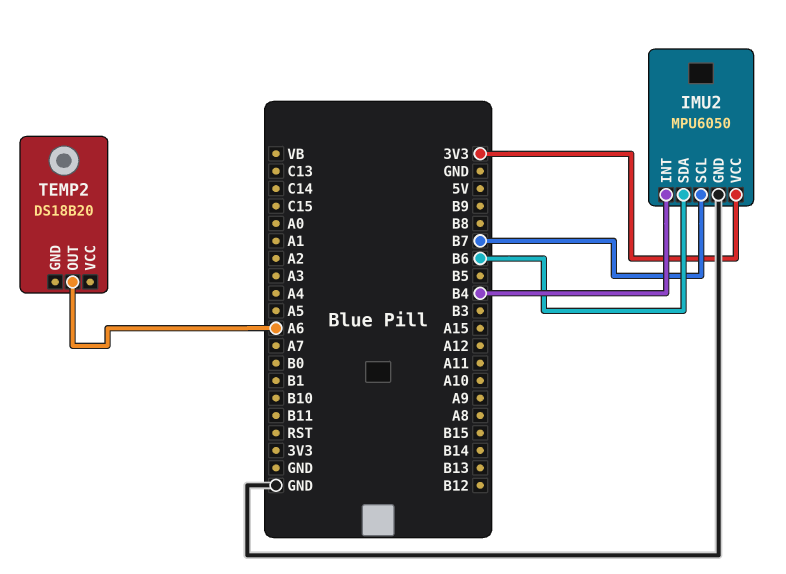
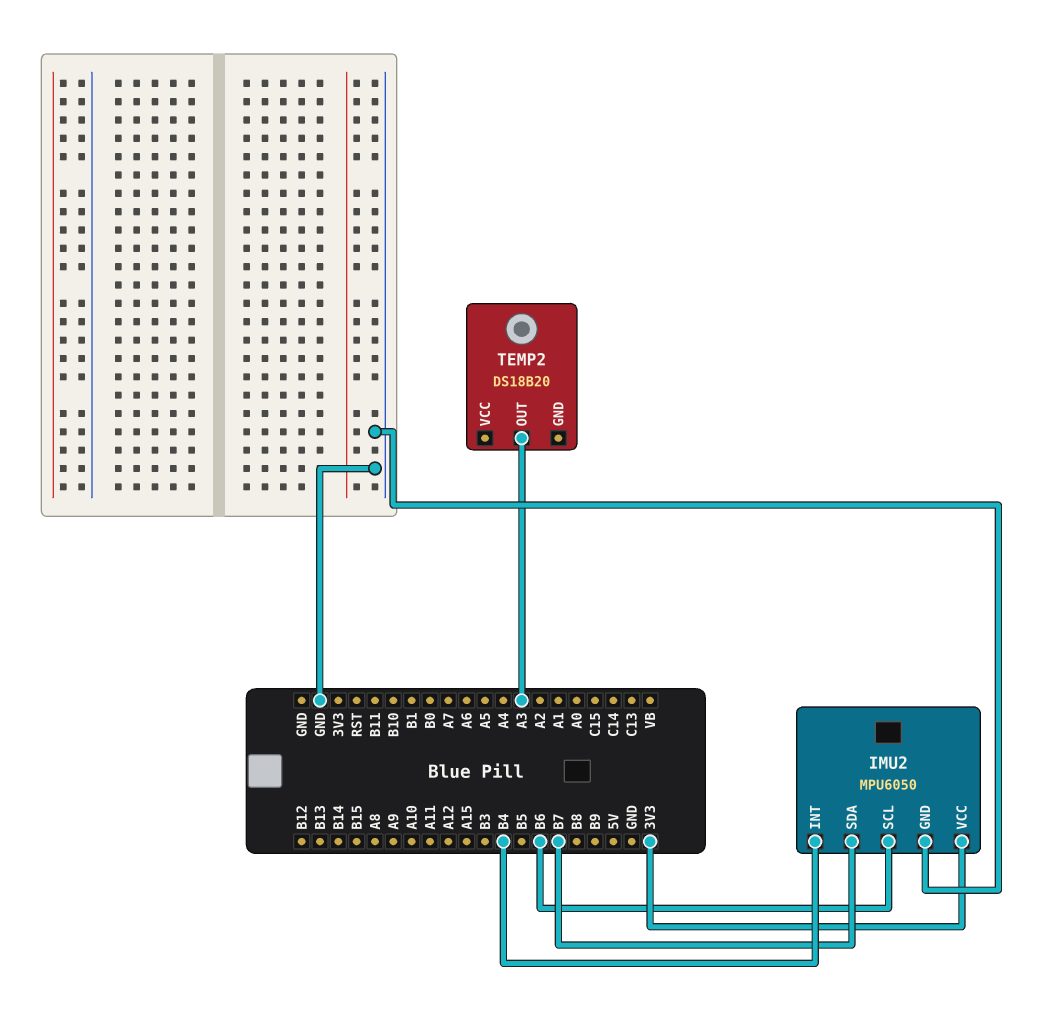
IMU2 pin SCL: B7 -> B6
IMU2 pin SDA: B6 -> B7
TEMP2 pin OUT: A6 -> A3

